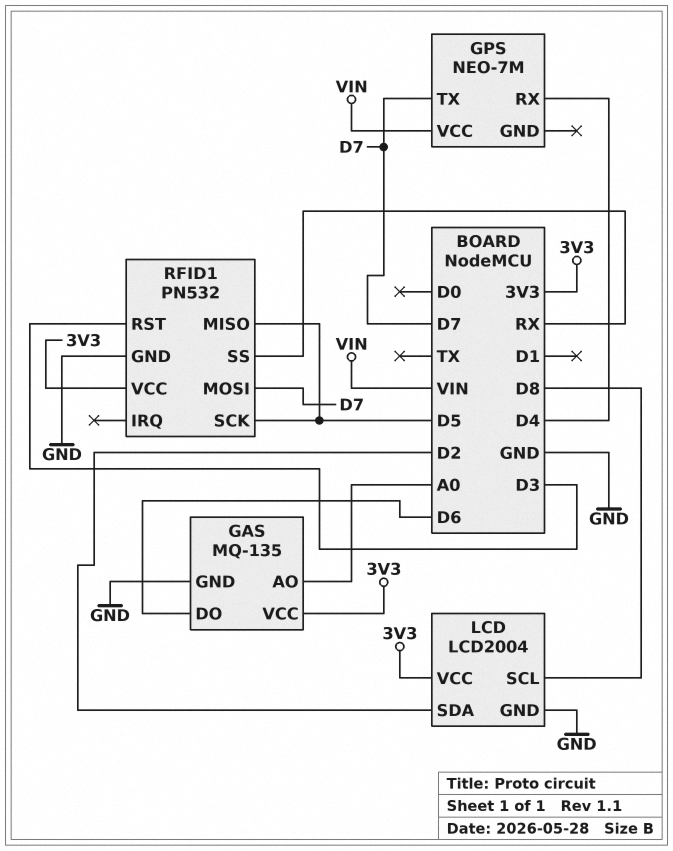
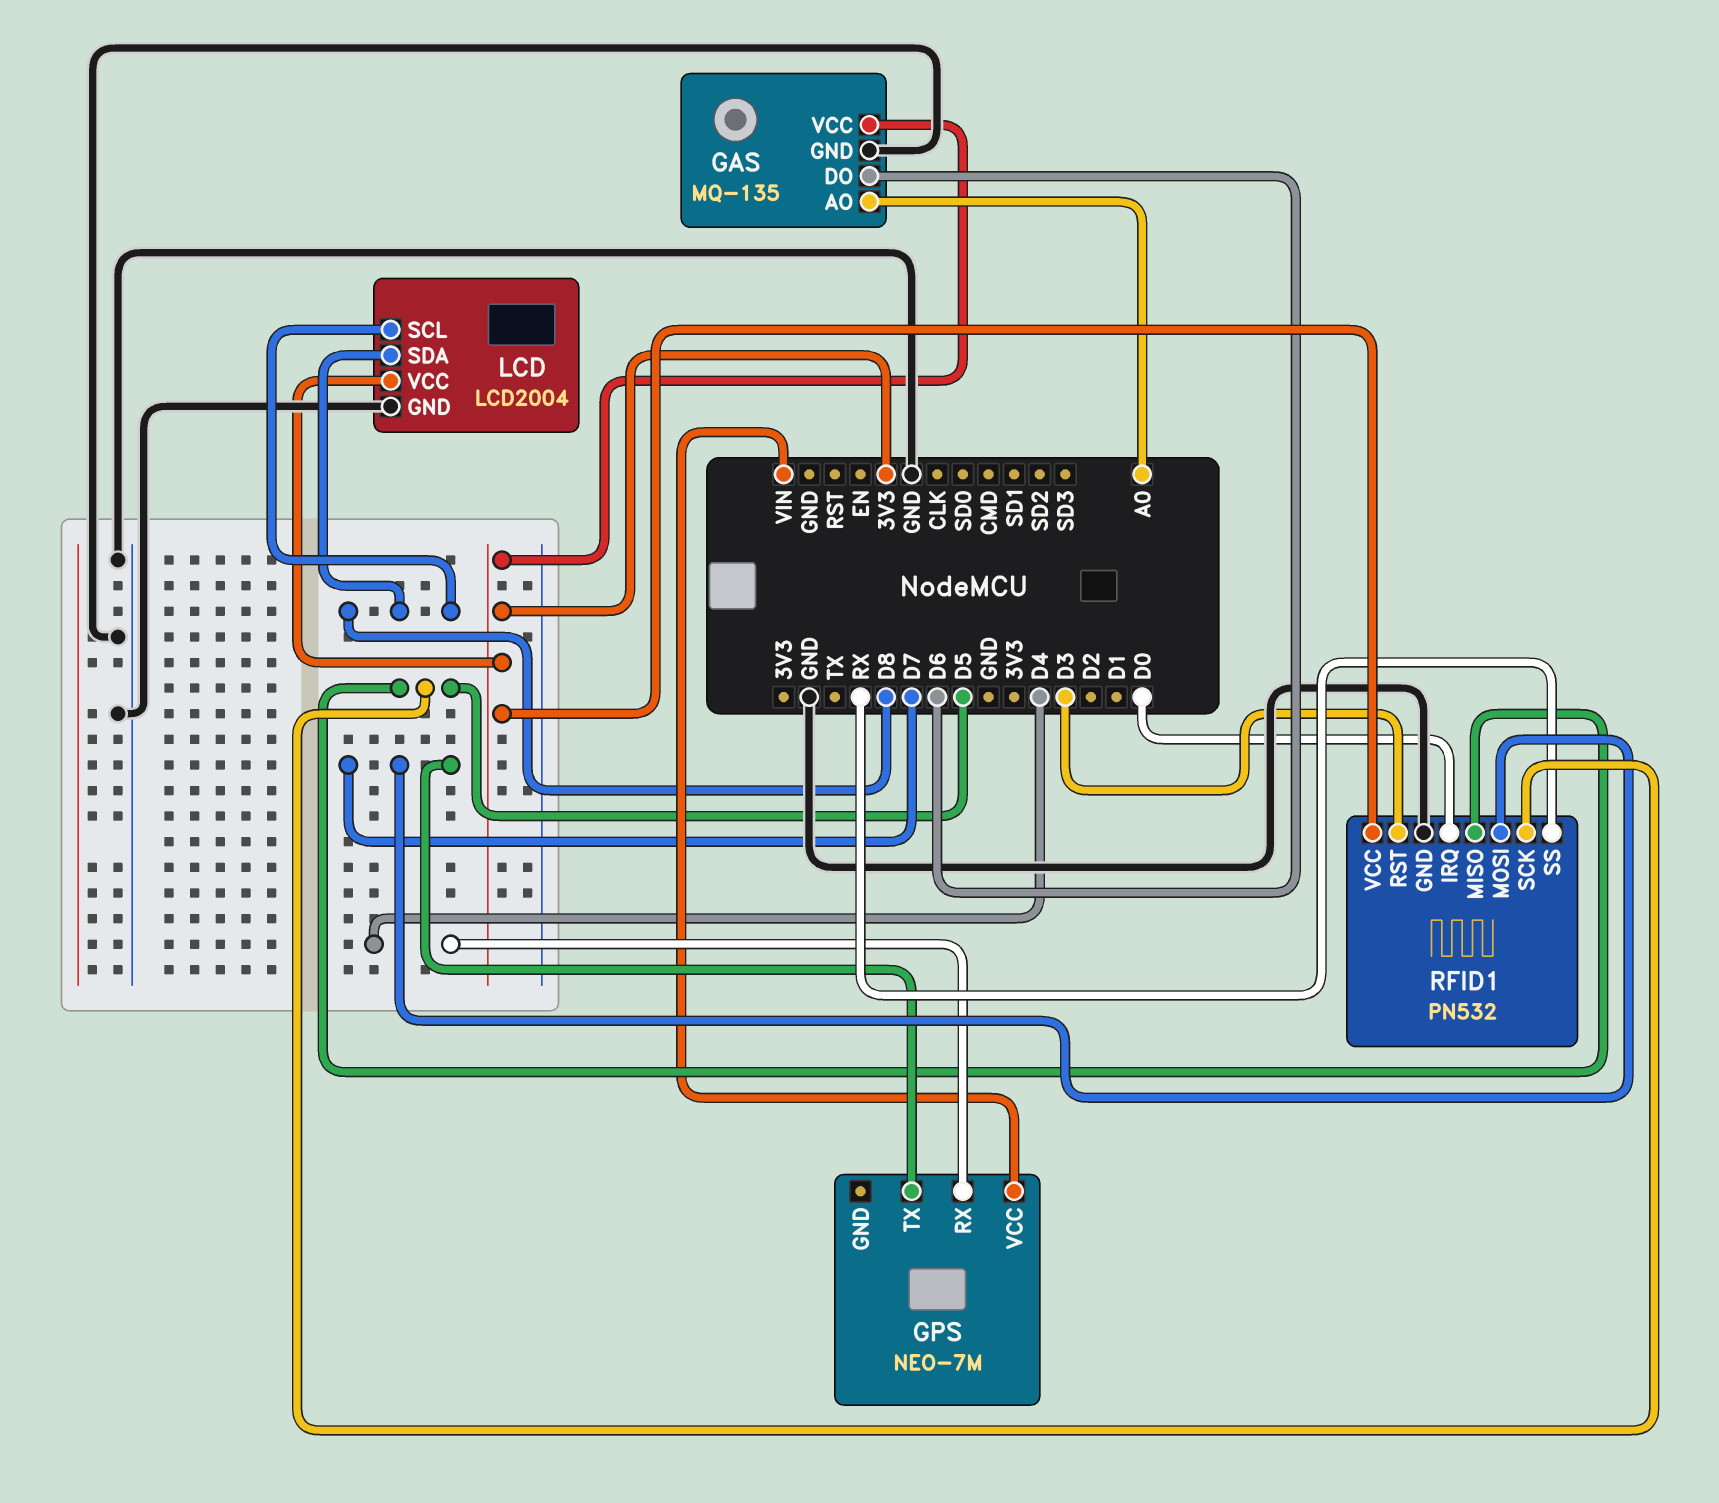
LCD pin SDA: D2 -> D8
RFID1 pin IRQ: none -> D0

